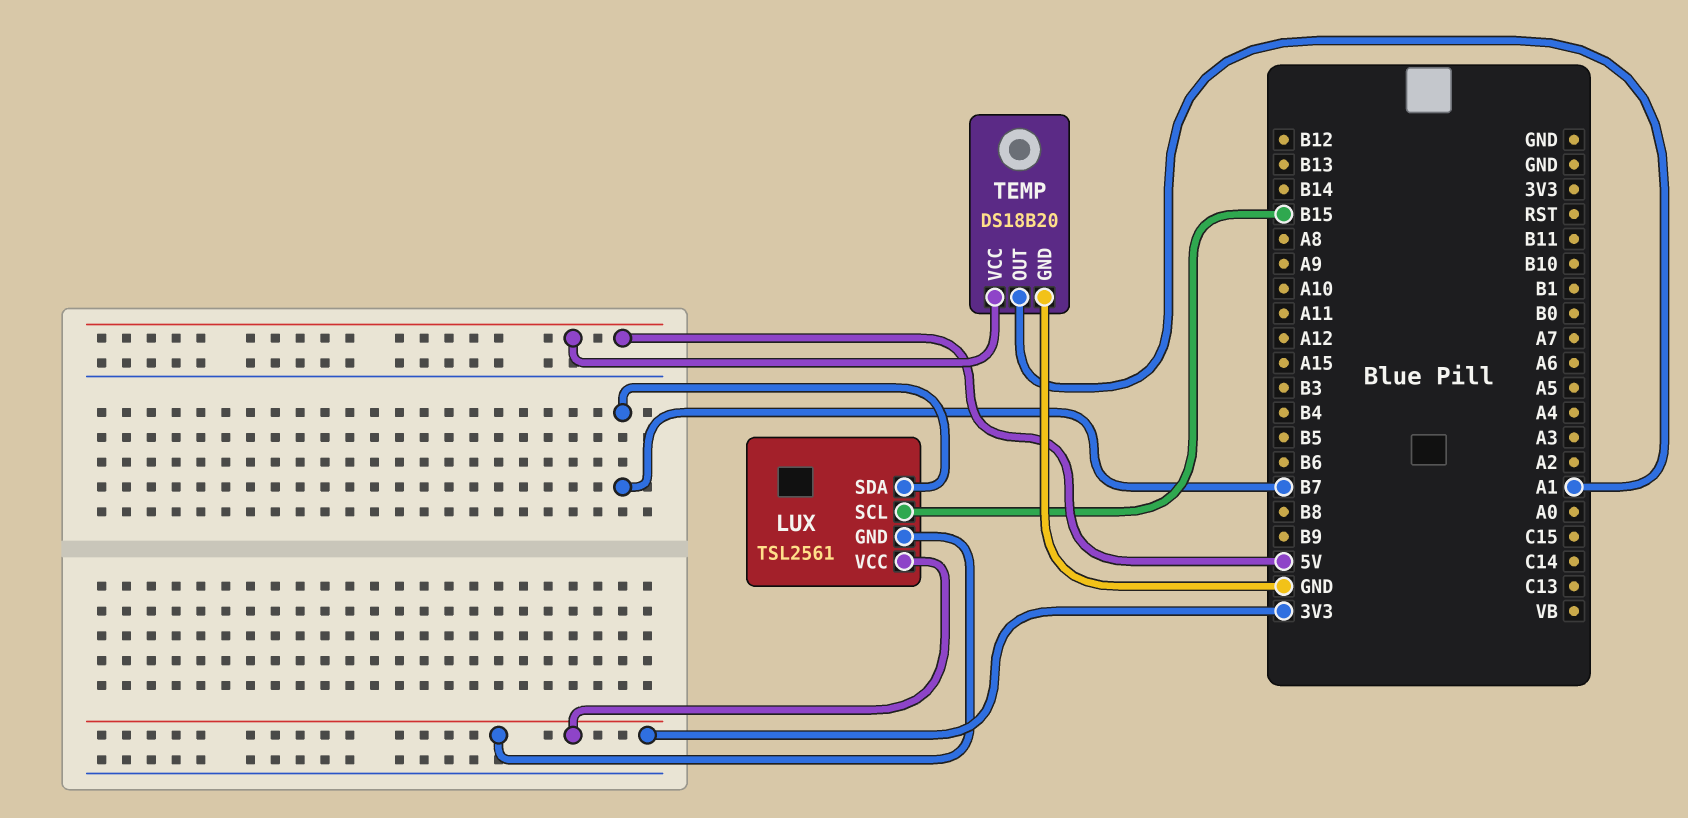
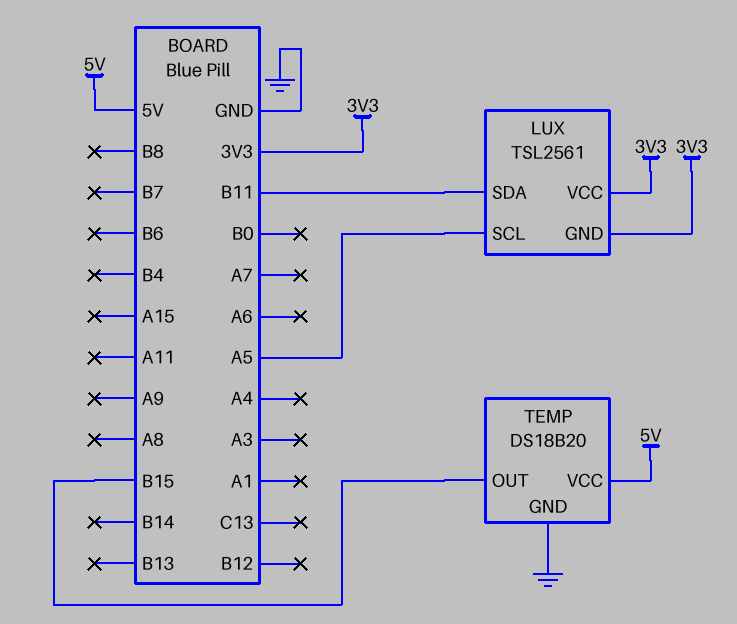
LUX pin SCL: B15 -> A5
LUX pin SDA: B7 -> B11
TEMP pin OUT: A1 -> B15

